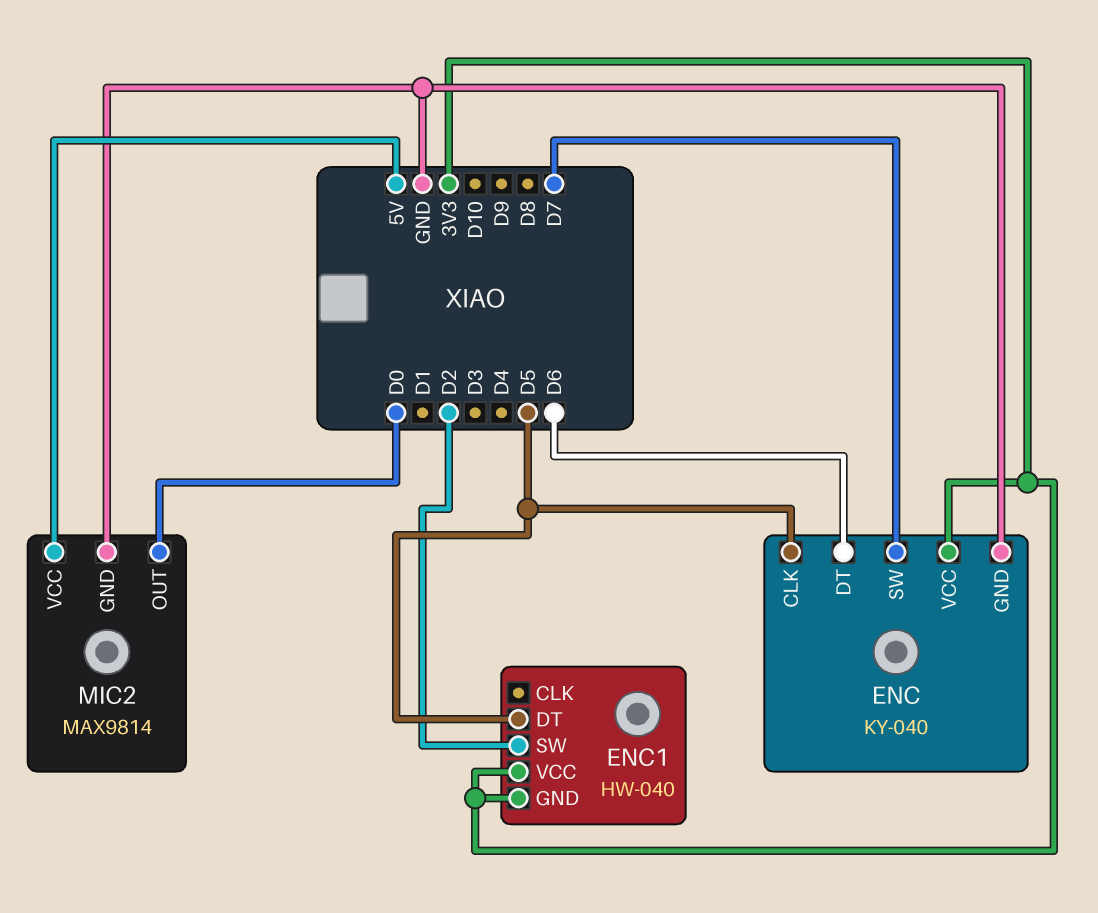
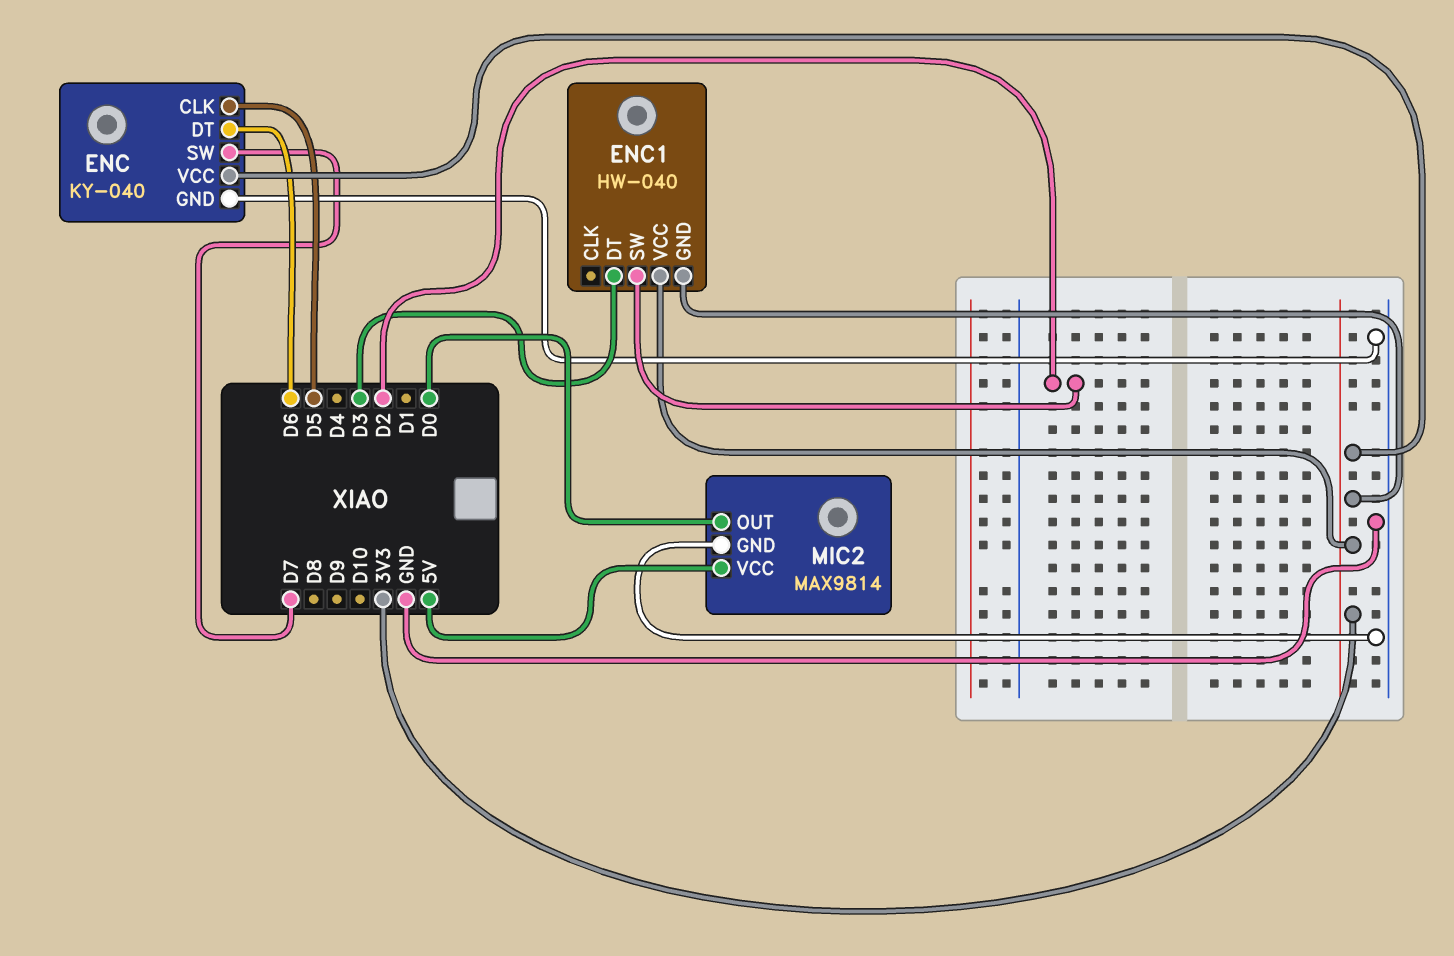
ENC1 pin DT: D5 -> D3

